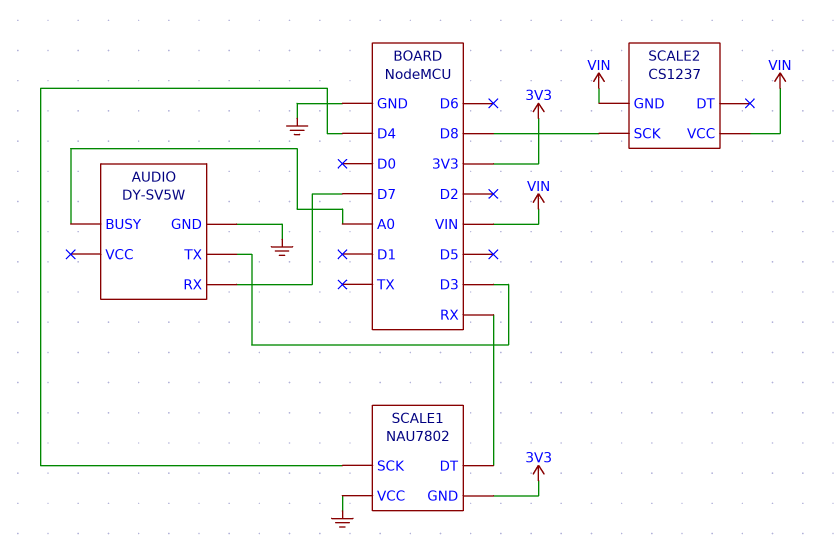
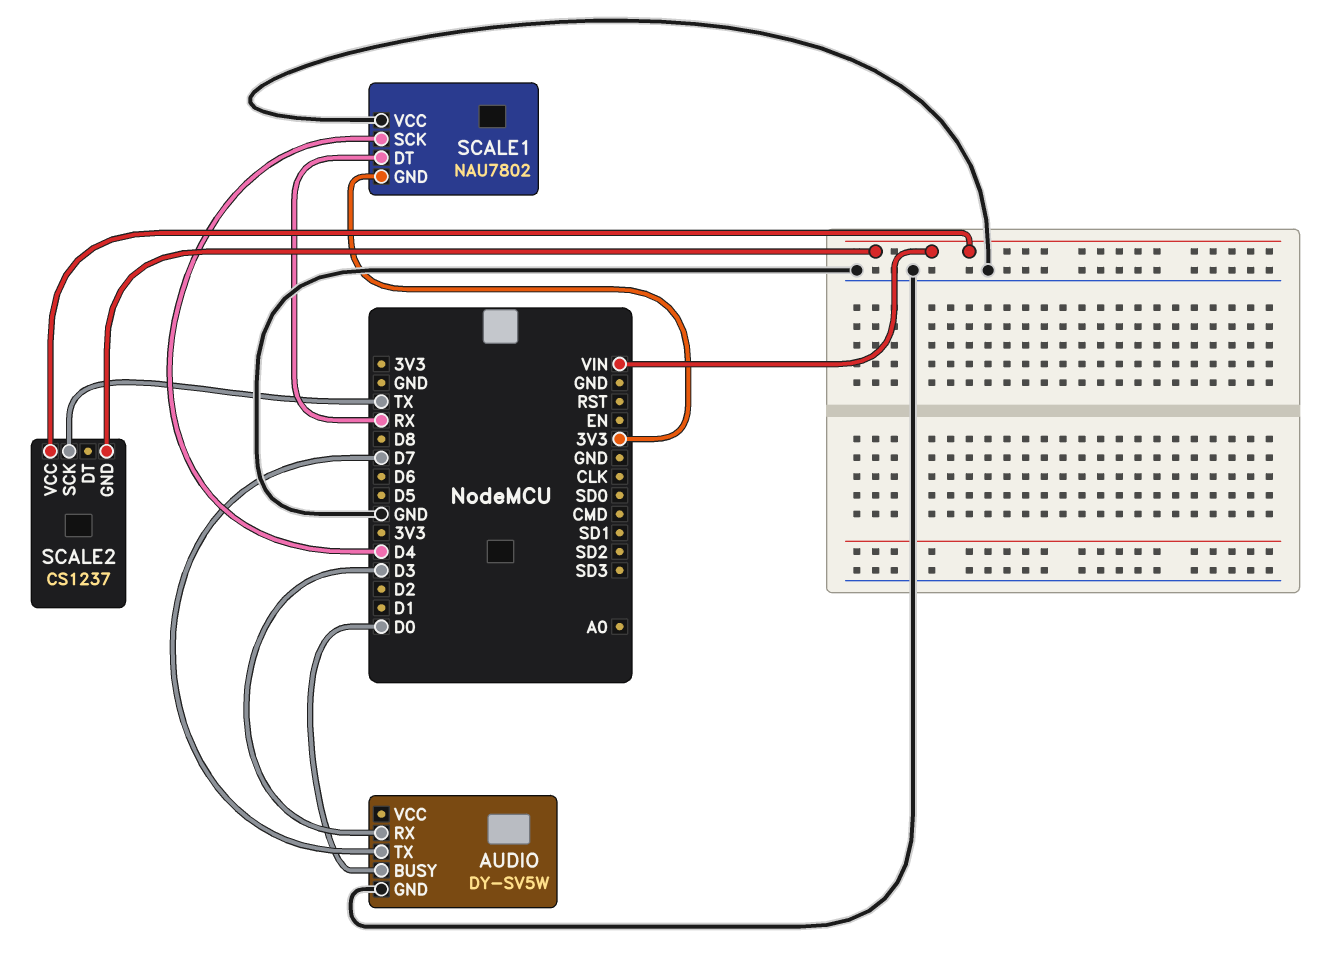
AUDIO pin BUSY: A0 -> D0
AUDIO pin RX: D7 -> D3
AUDIO pin TX: D3 -> D7
SCALE2 pin SCK: D8 -> TX

